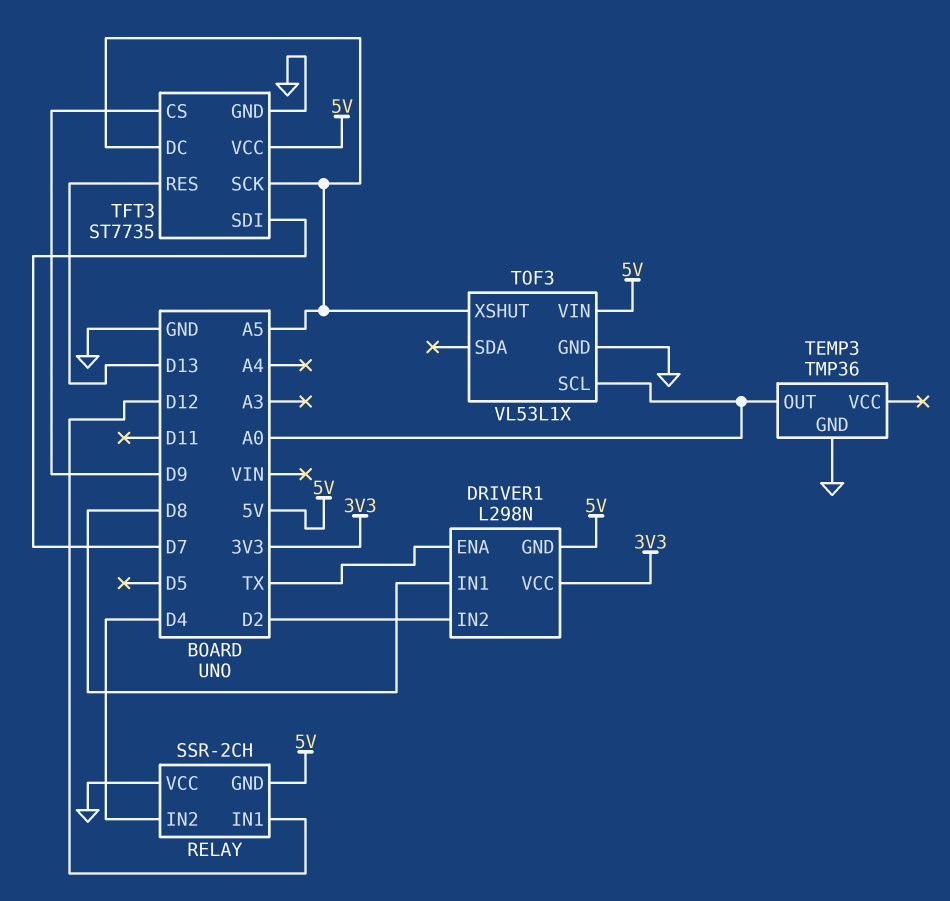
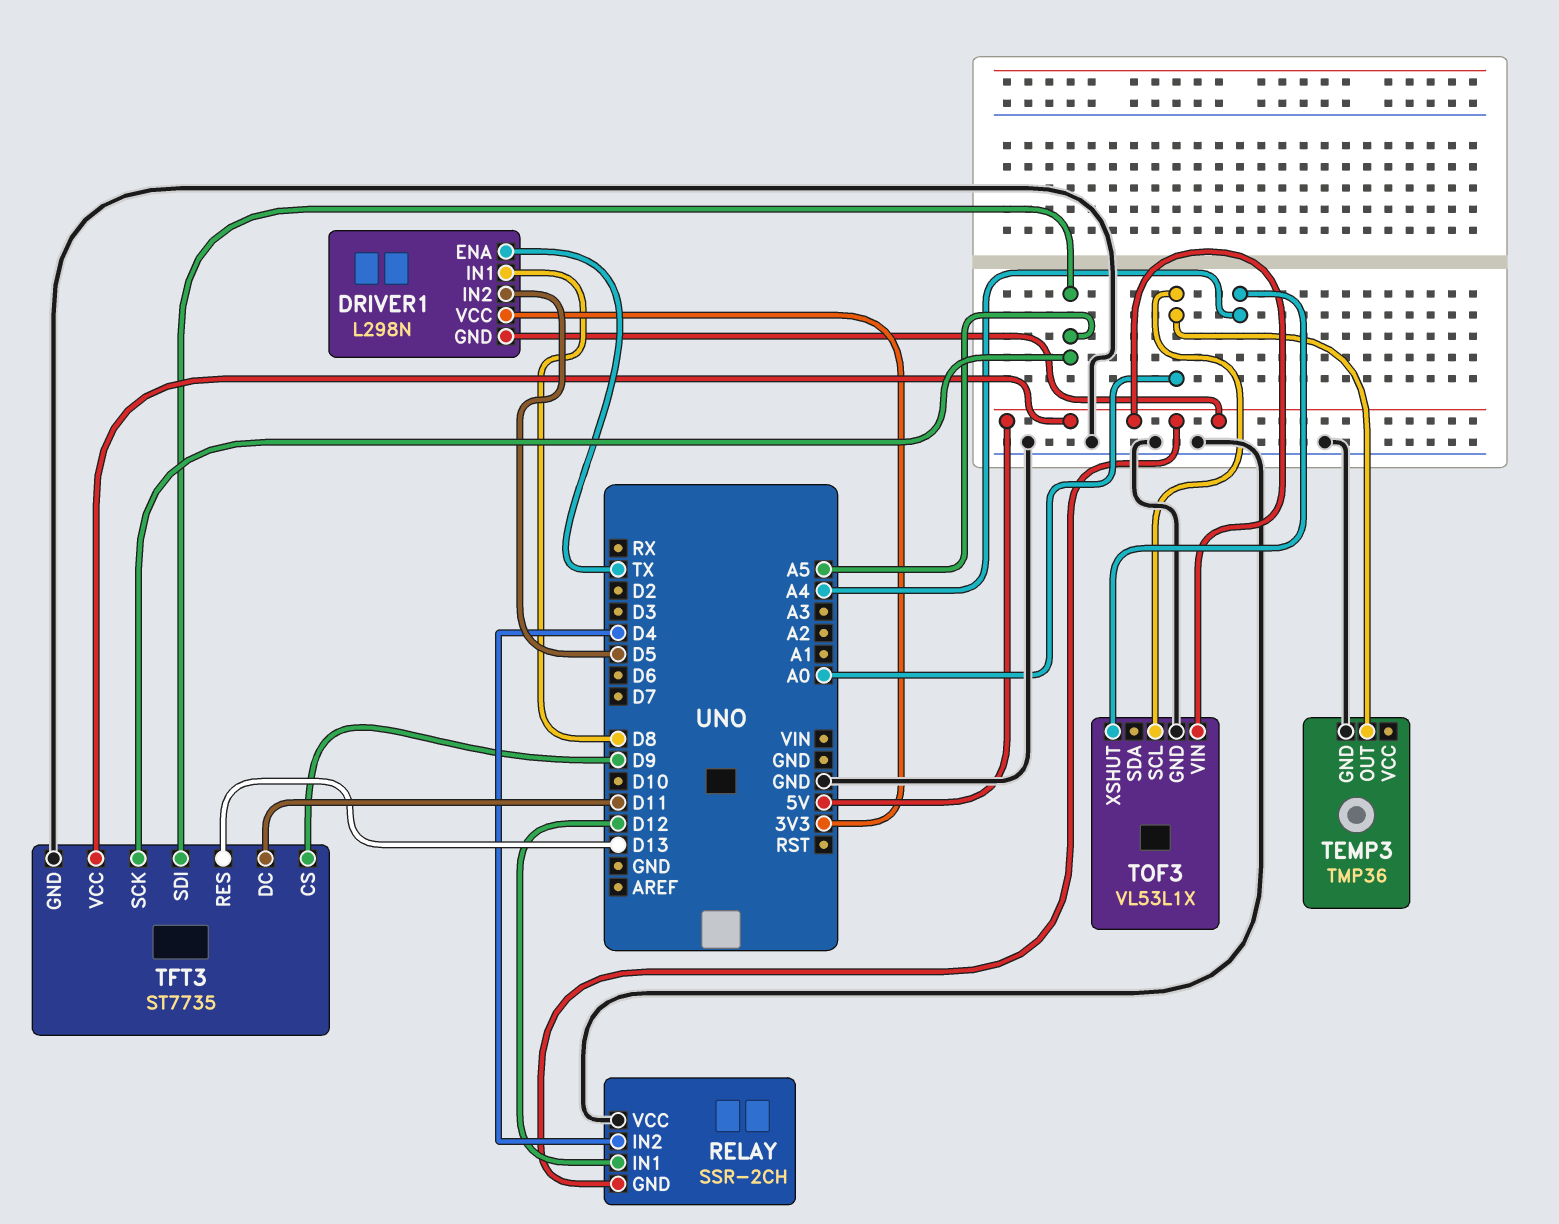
DRIVER1 pin IN2: D2 -> D5
TFT3 pin DC: A5 -> D11
TFT3 pin SDI: D7 -> A5
TOF3 pin XSHUT: A5 -> A4

